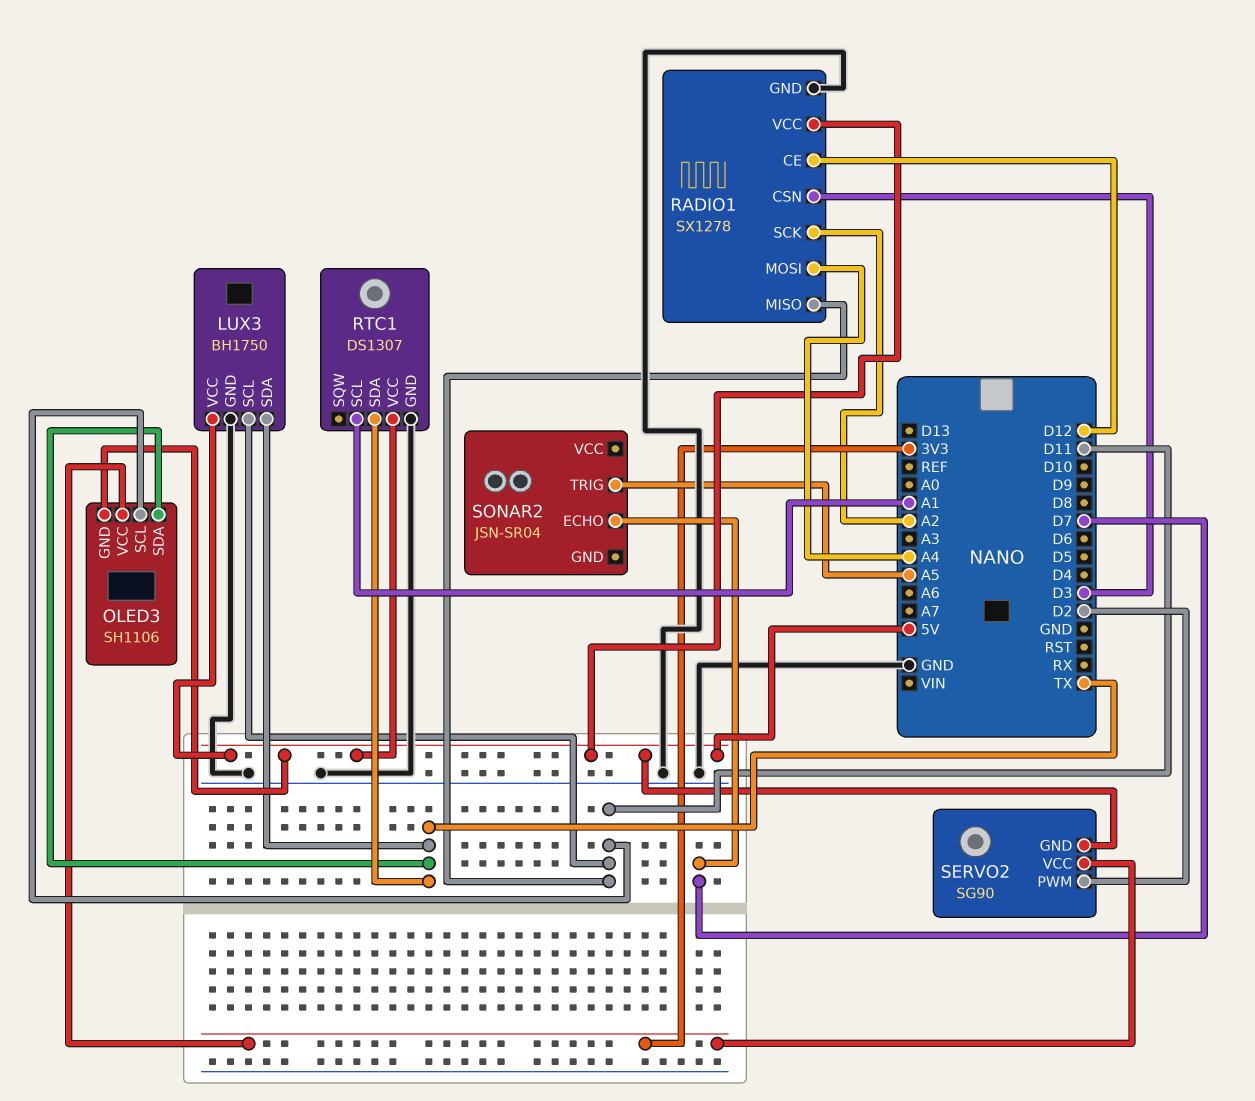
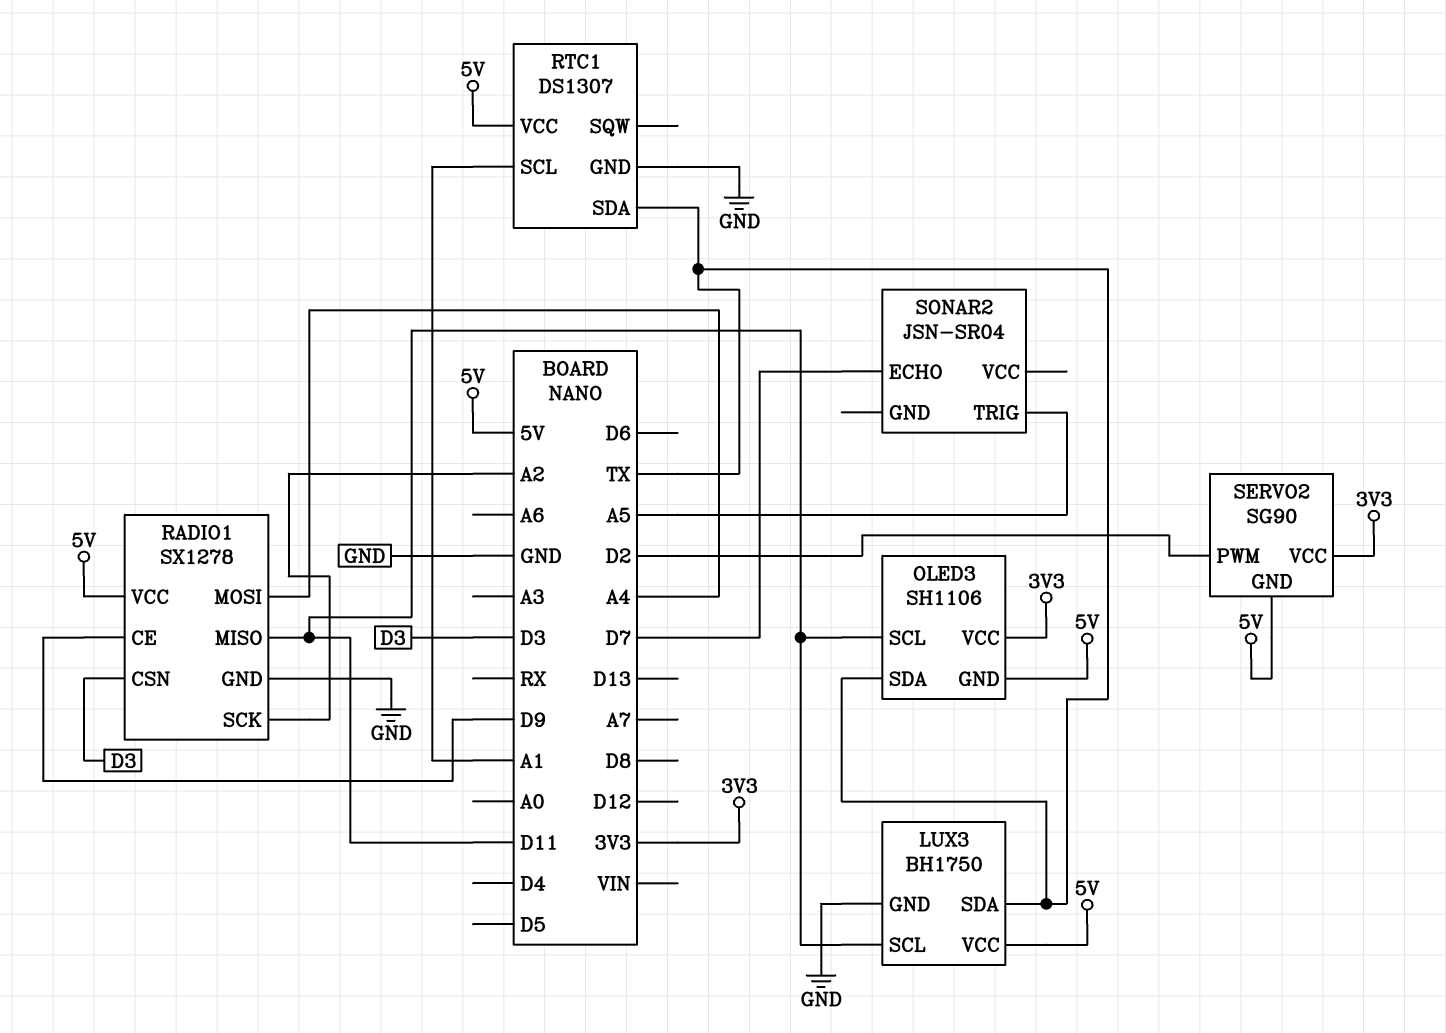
RADIO1 pin CE: D12 -> D9

